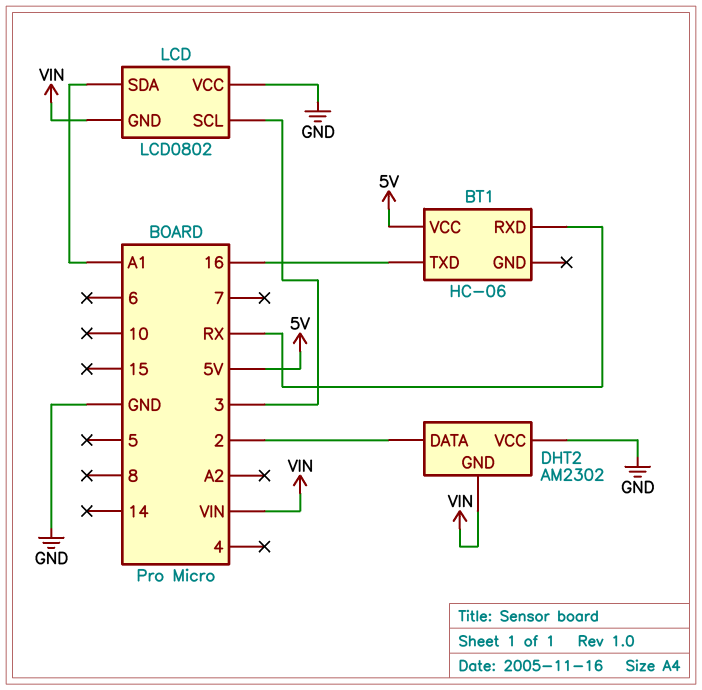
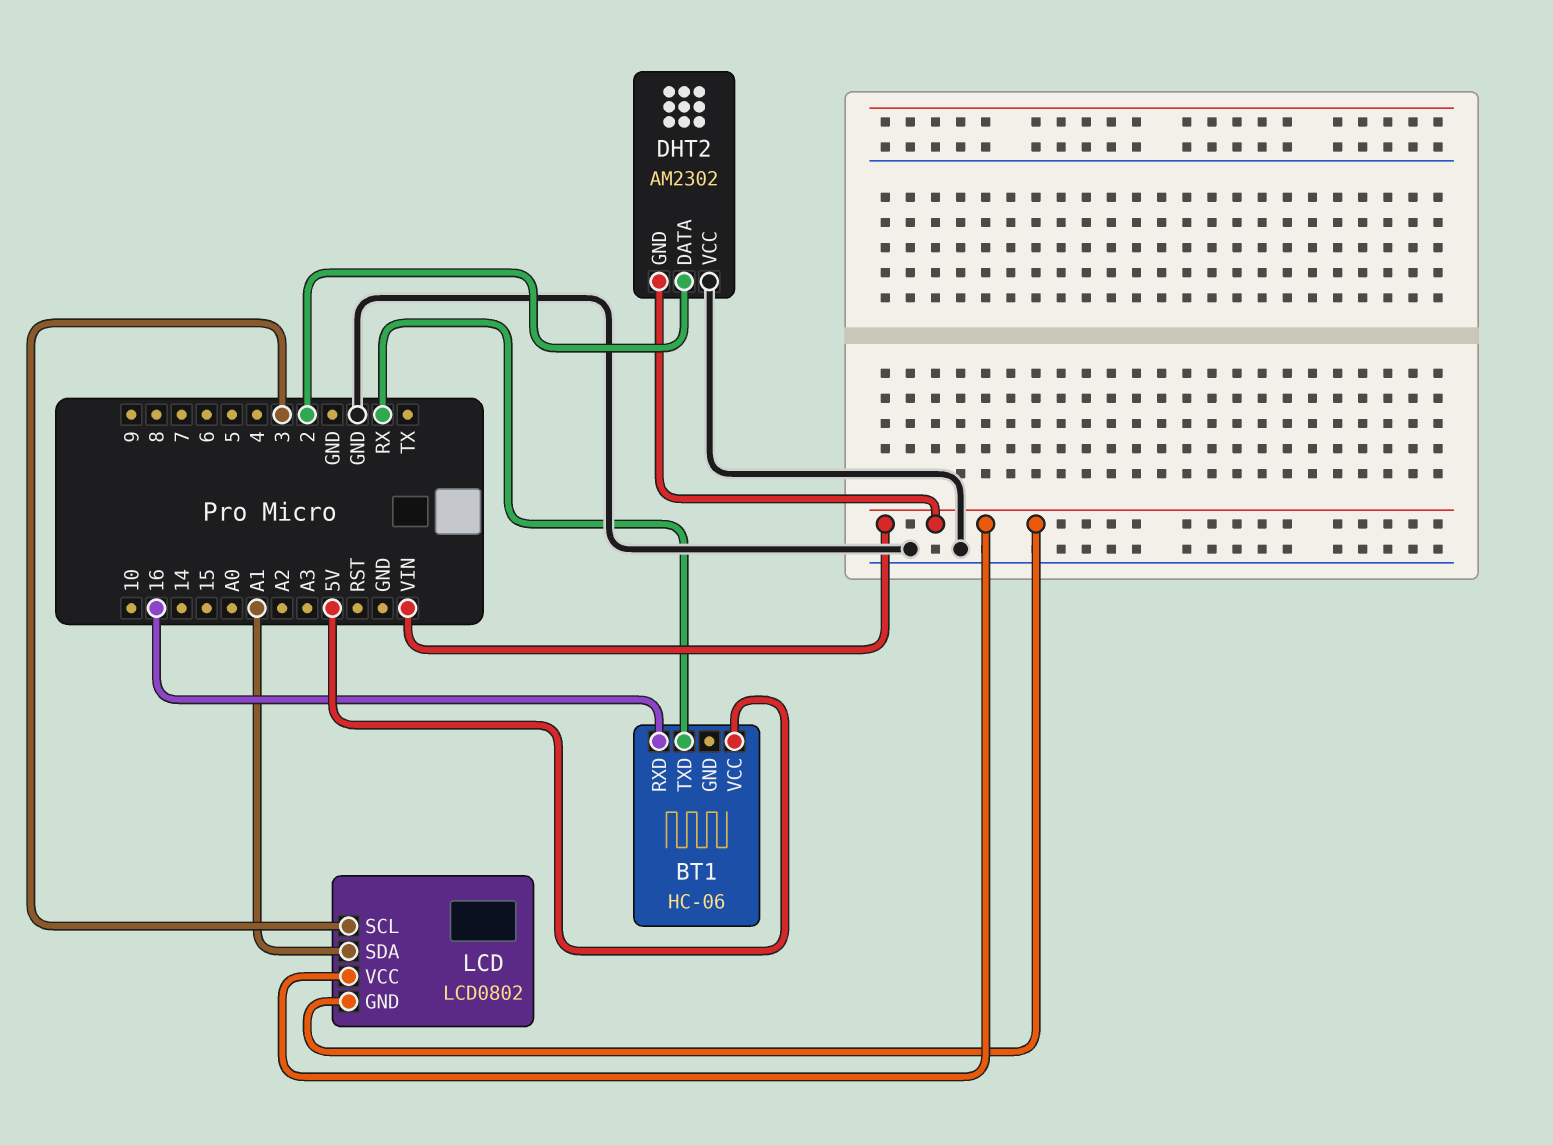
BT1 pin RXD: RX -> 16
BT1 pin TXD: 16 -> RX
LCD pin VCC: GND -> VIN

